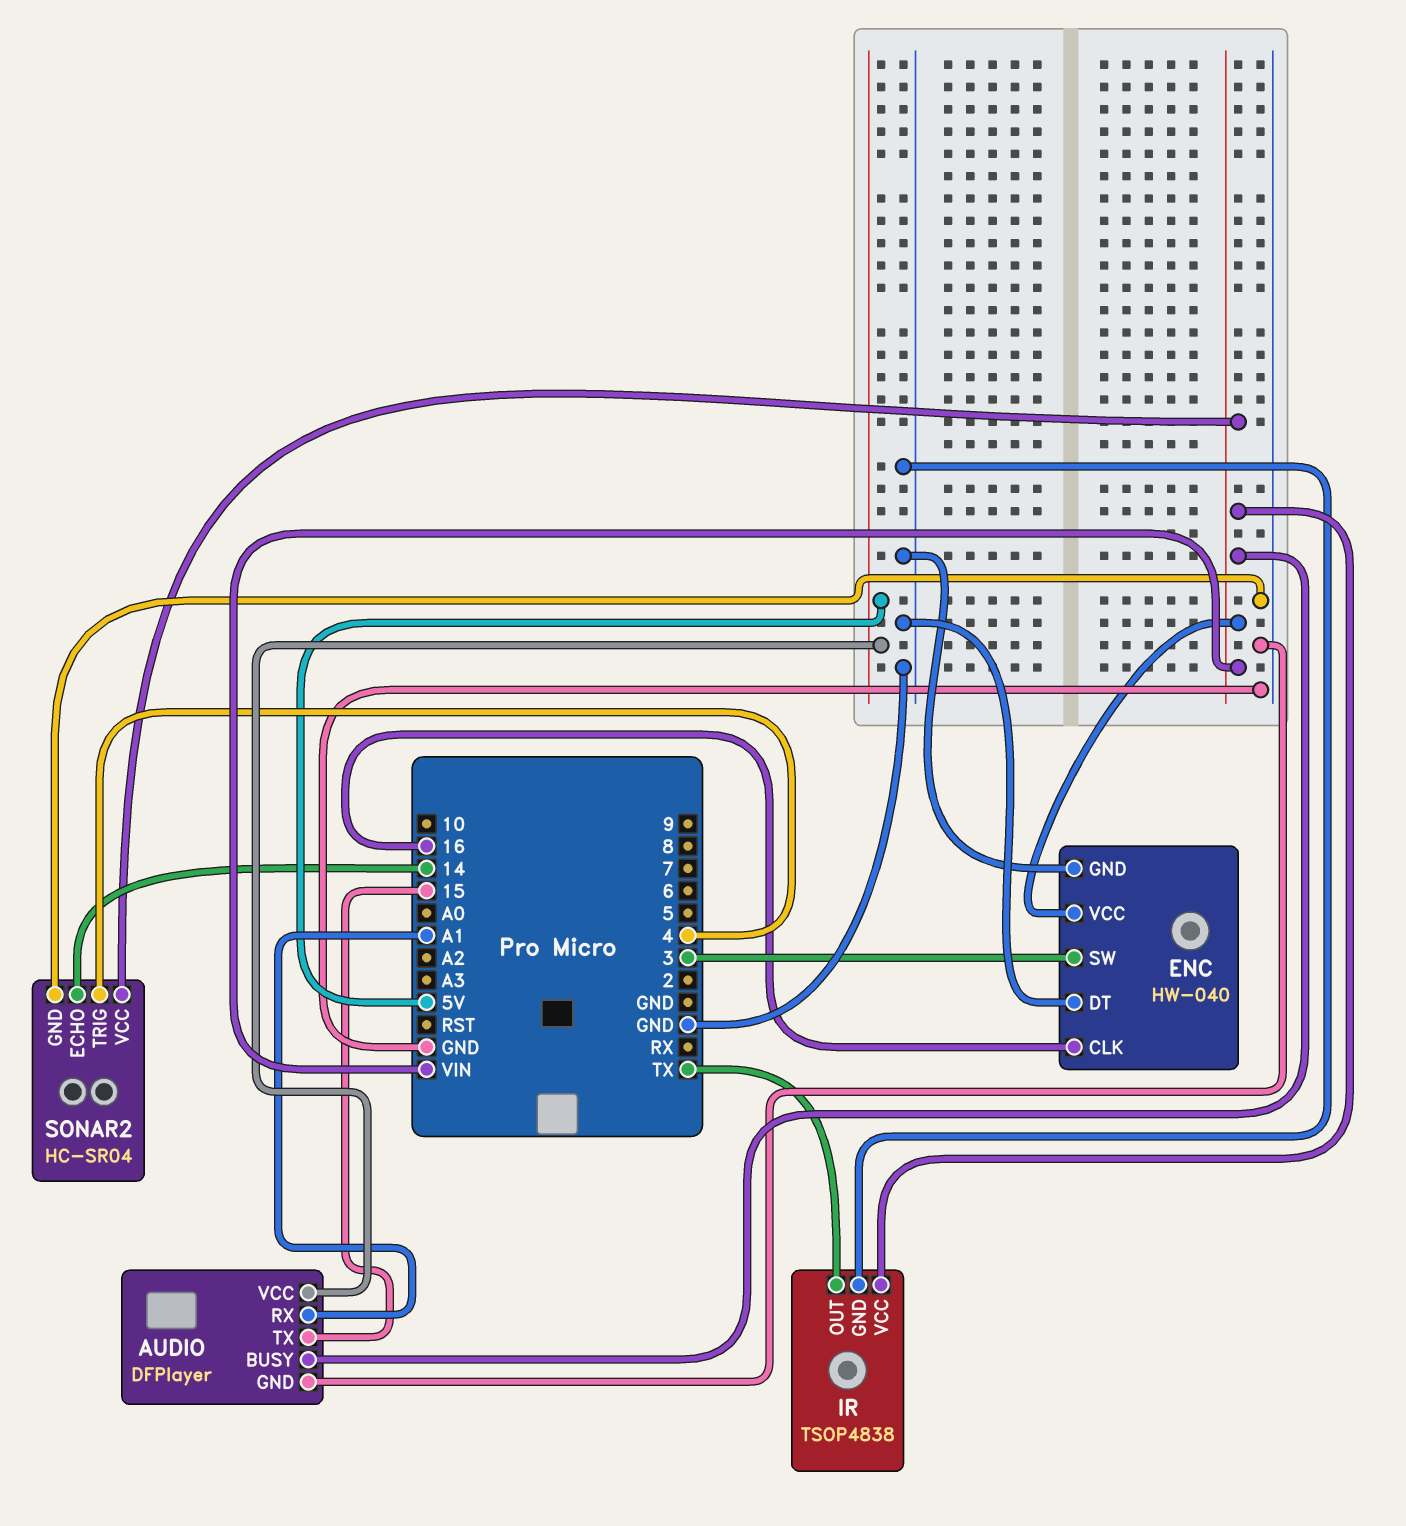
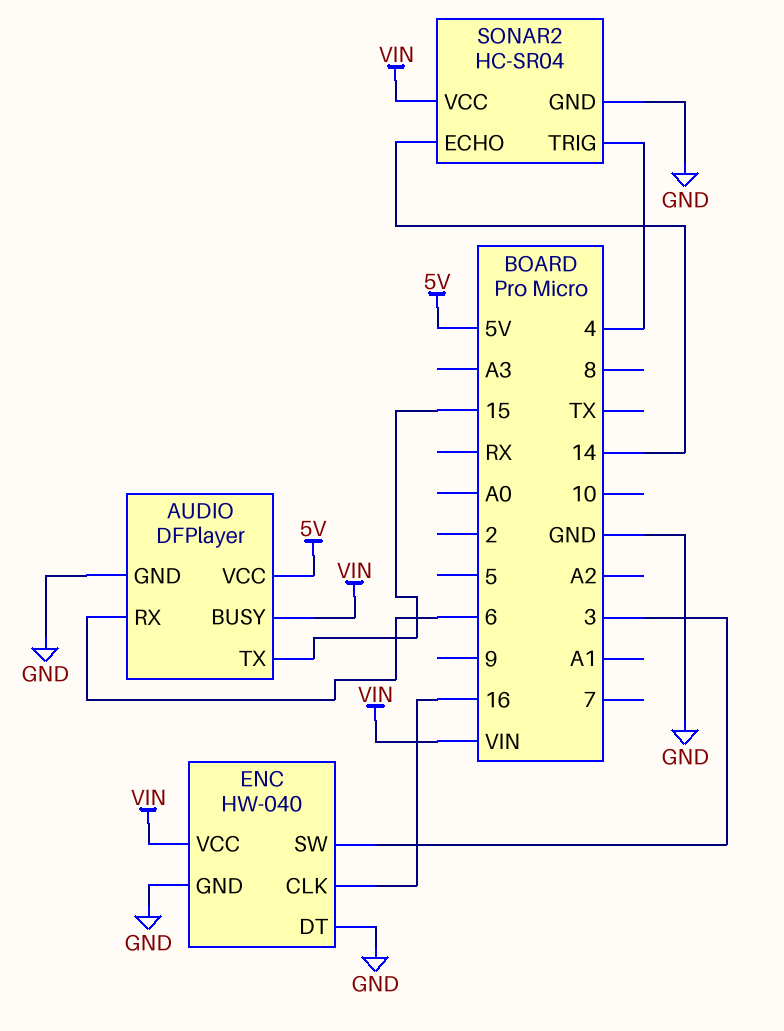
AUDIO pin RX: A1 -> 6
IR: TSOP4838 -> none
IR pin GND: GND -> none
IR pin OUT: TX -> none
IR pin VCC: VIN -> none

